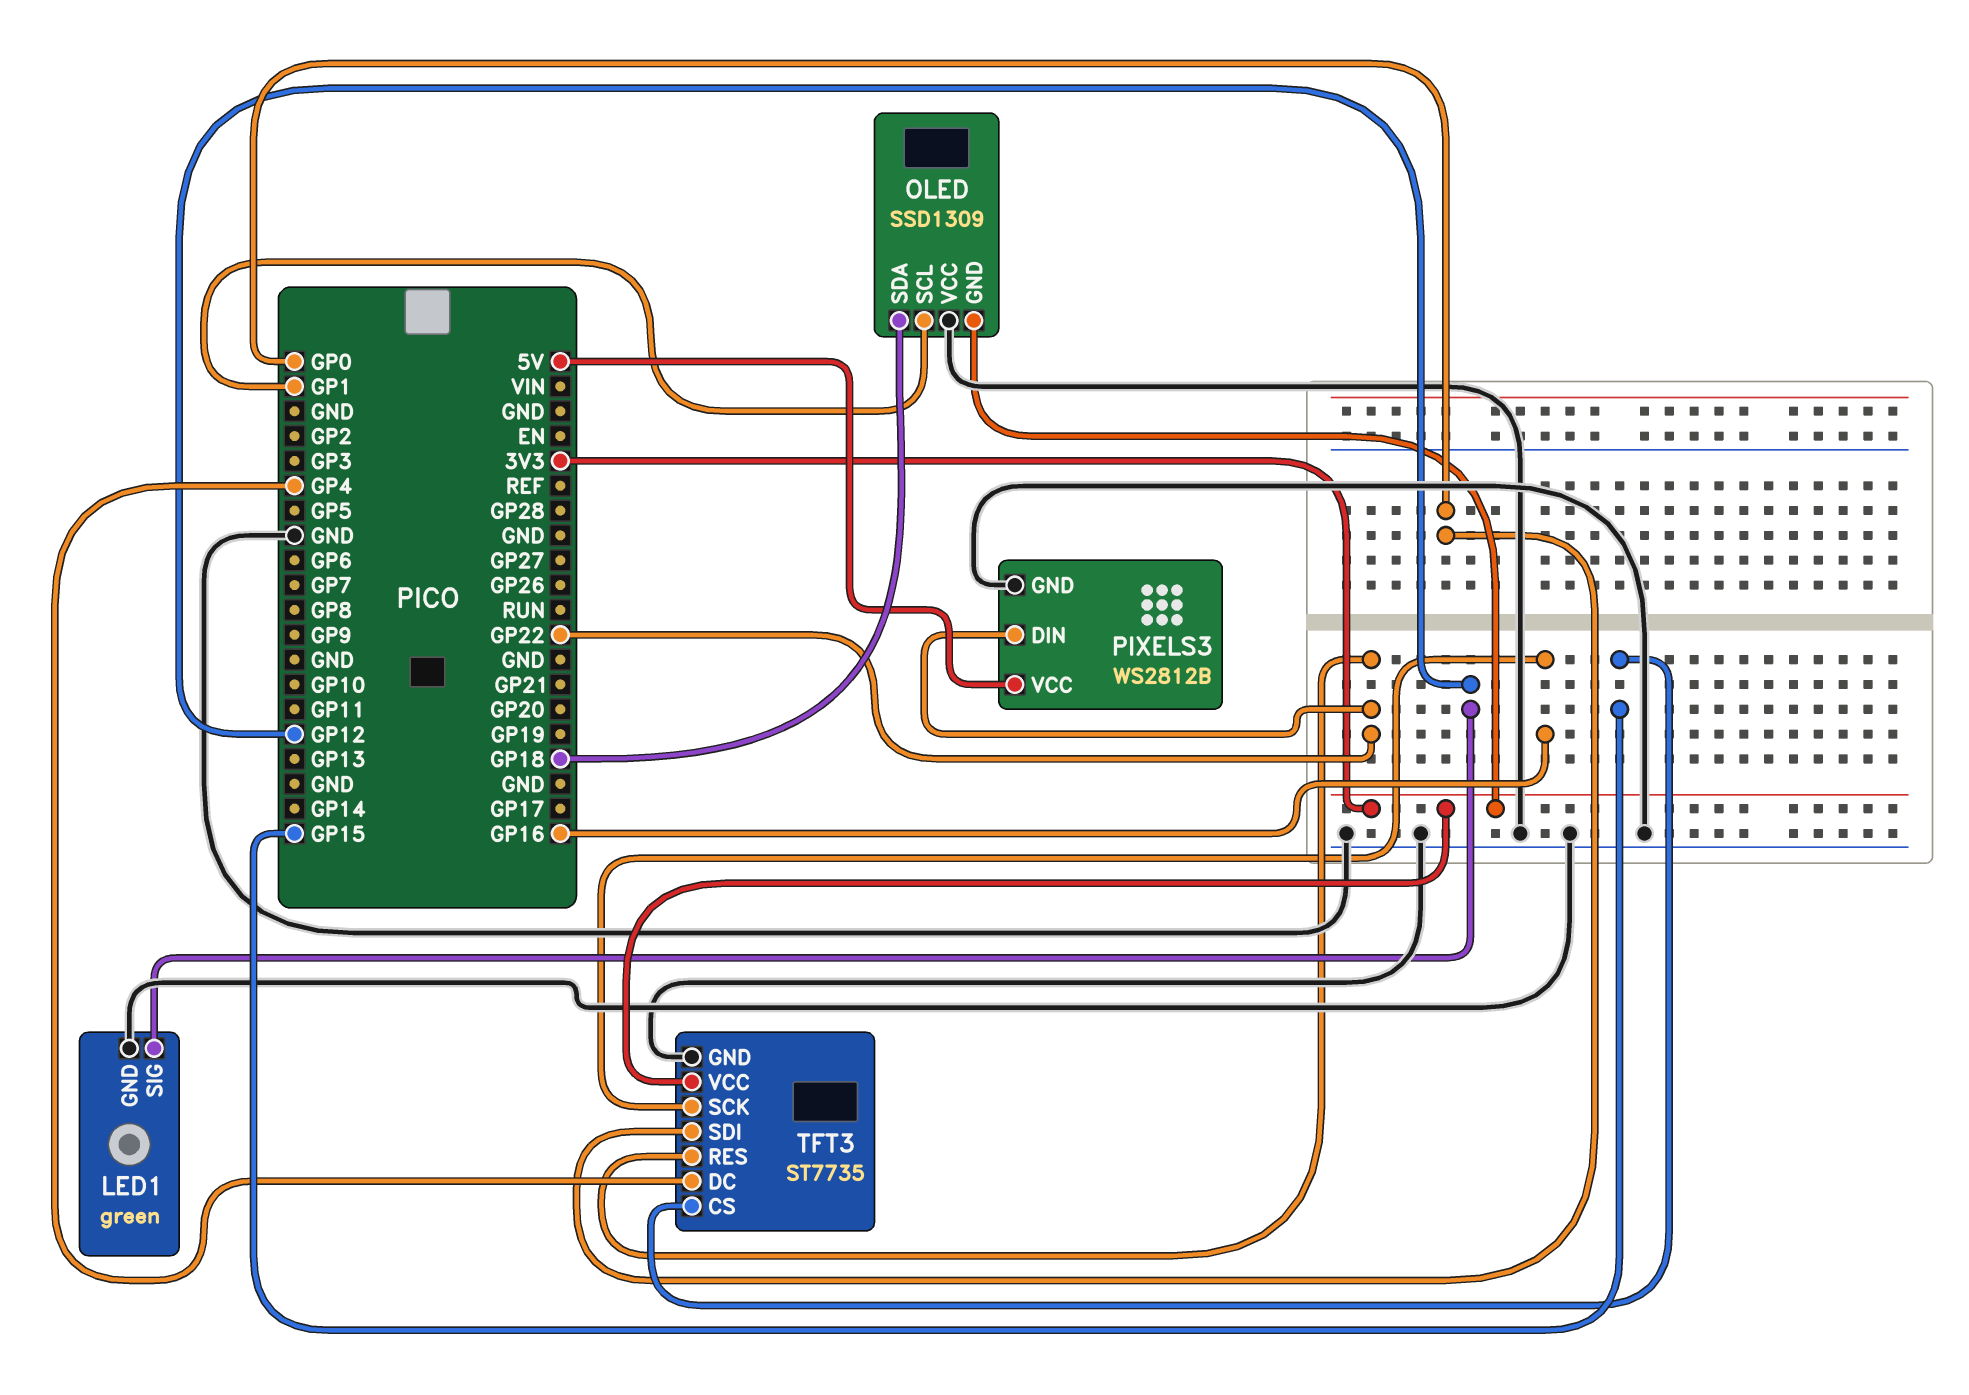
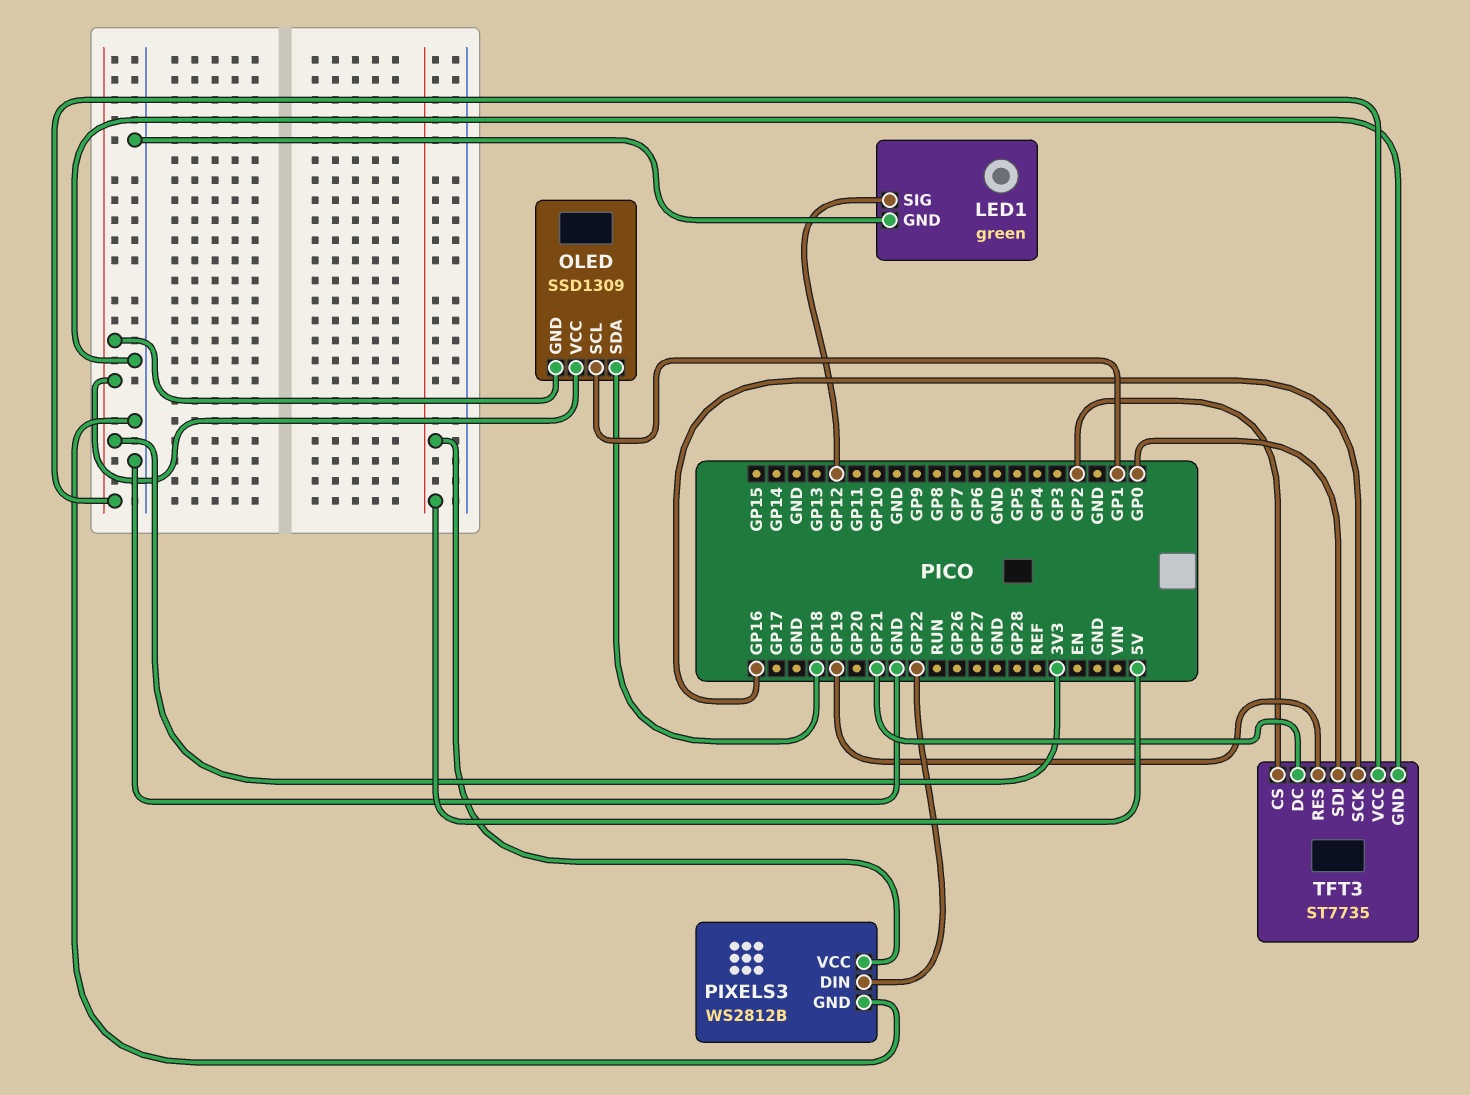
OLED pin VCC: GND -> 3V3
TFT3 pin CS: GP15 -> GP2
TFT3 pin DC: GP4 -> GP21
TFT3 pin RES: GP22 -> GP19

